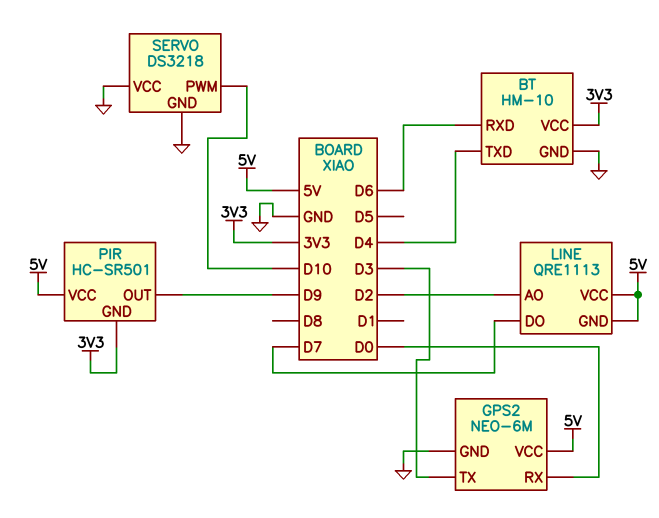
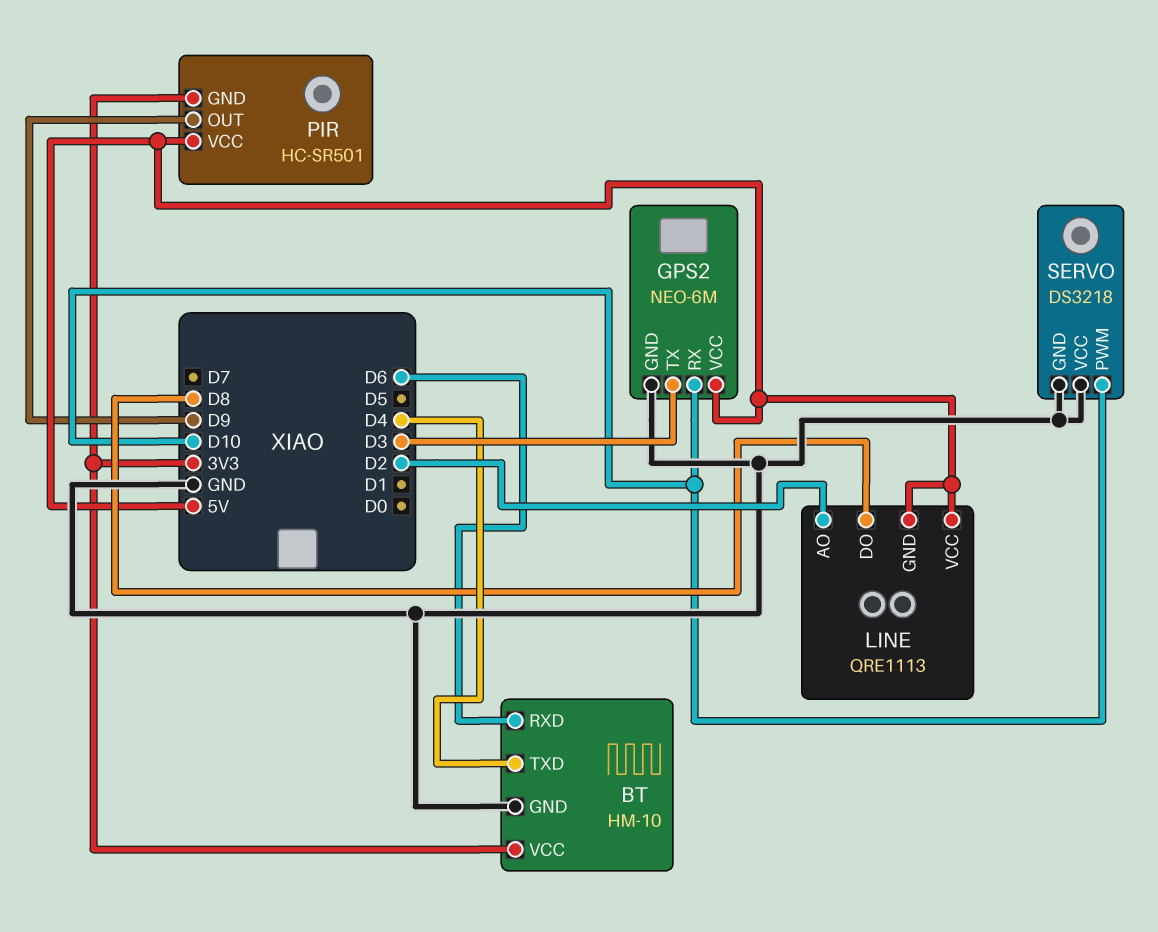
GPS2 pin RX: D0 -> D10
LINE pin DO: D7 -> D8

